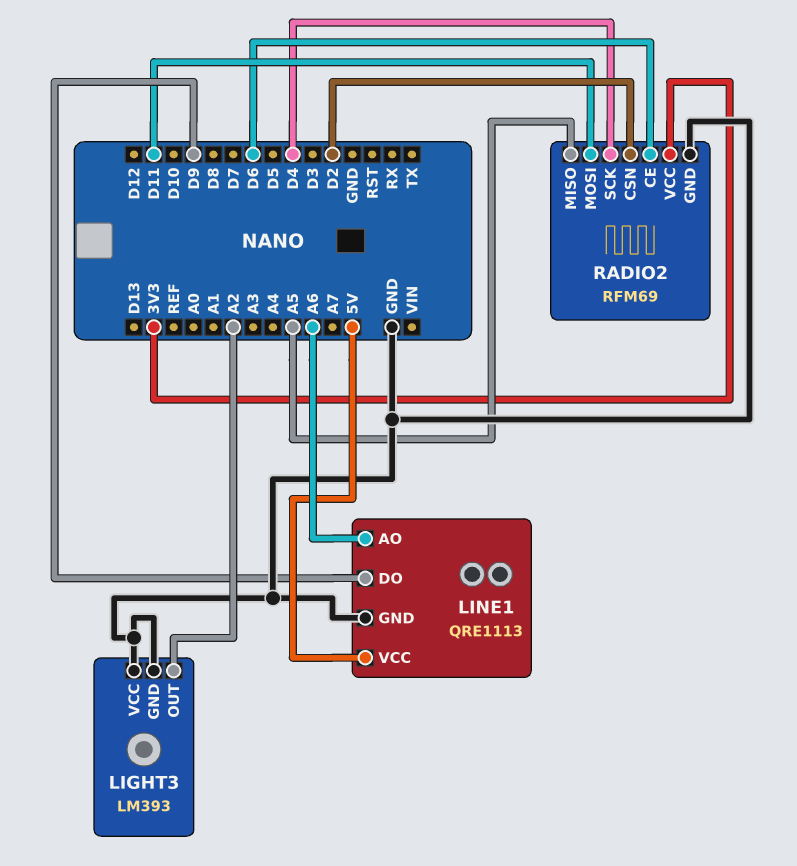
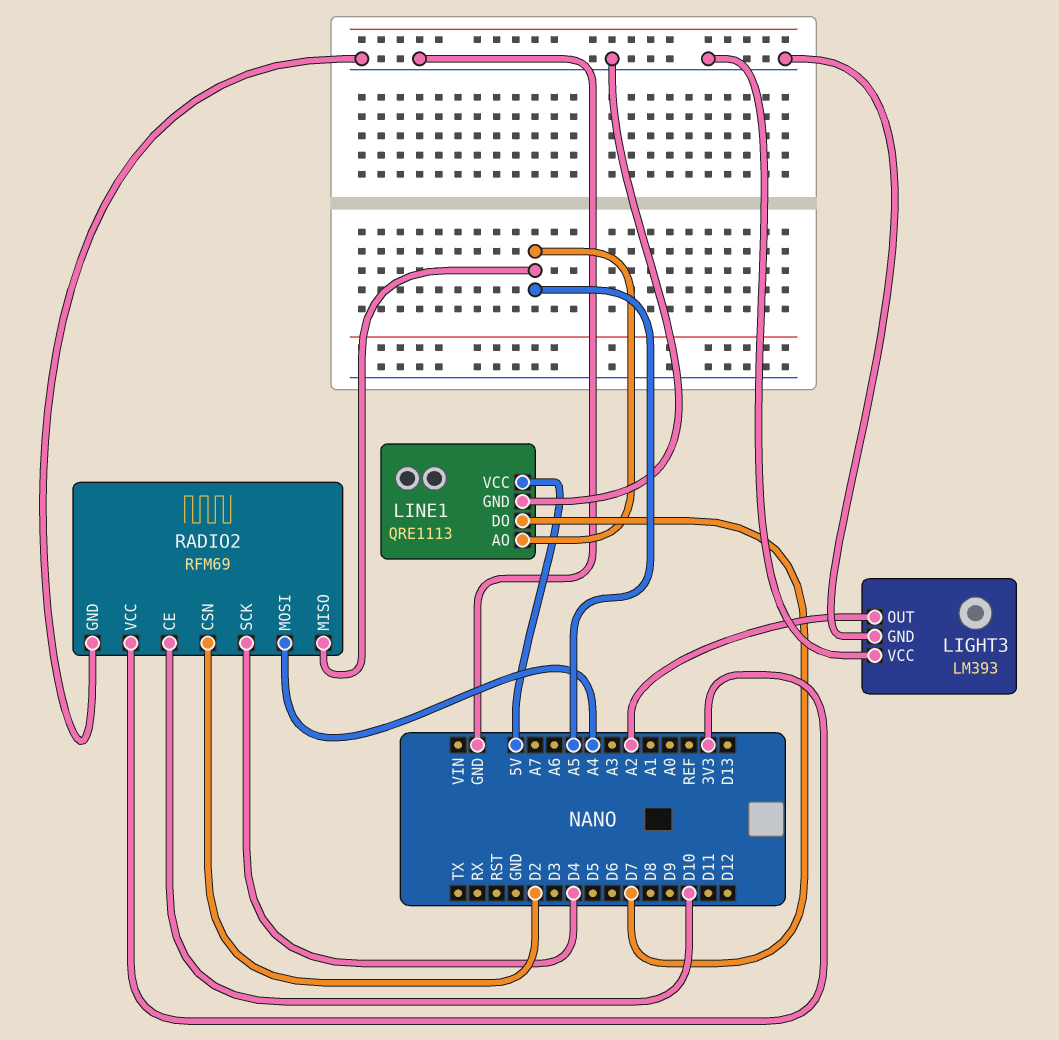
LINE1 pin AO: A6 -> A5
LINE1 pin DO: D9 -> D7
RADIO2 pin CE: D6 -> D10
RADIO2 pin MOSI: D11 -> A4

